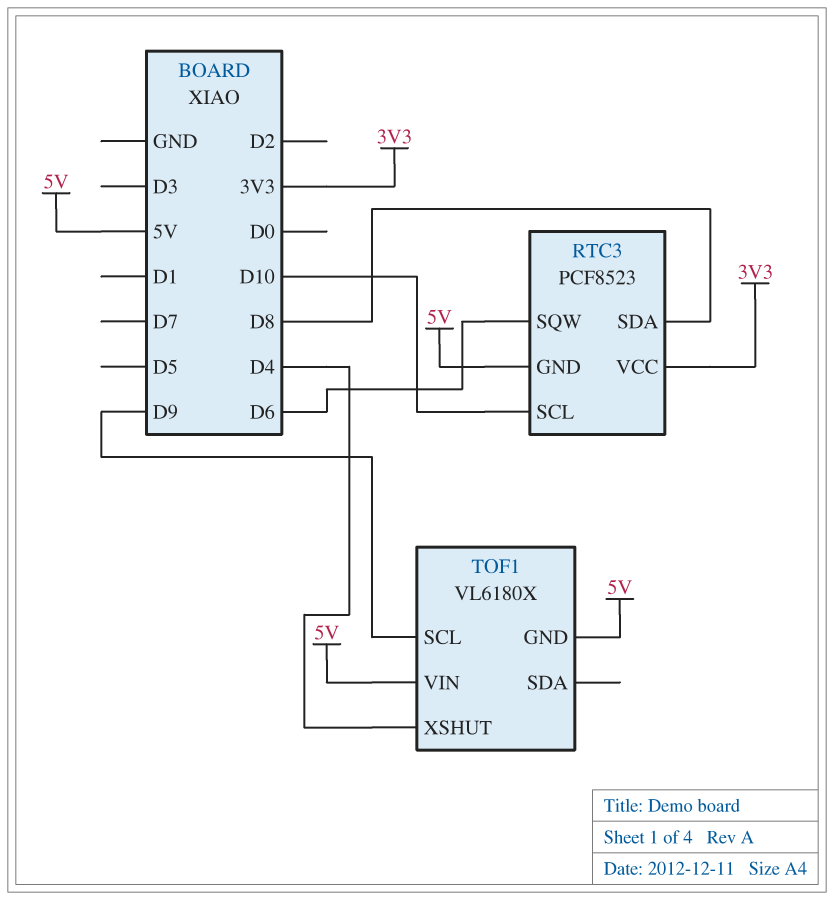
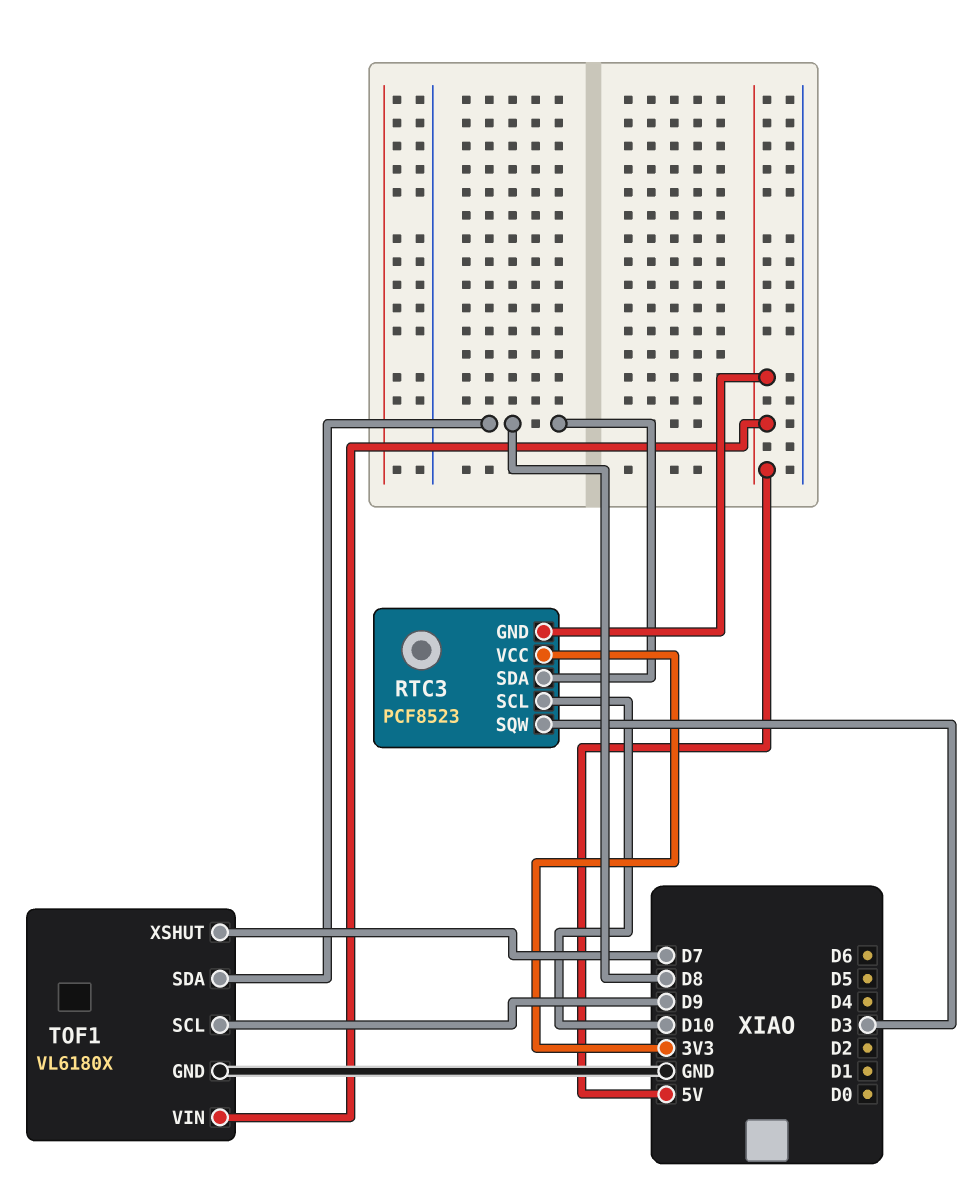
RTC3 pin SQW: D6 -> D3
TOF1 pin GND: 5V -> GND
TOF1 pin SDA: none -> D8
TOF1 pin XSHUT: D4 -> D7

